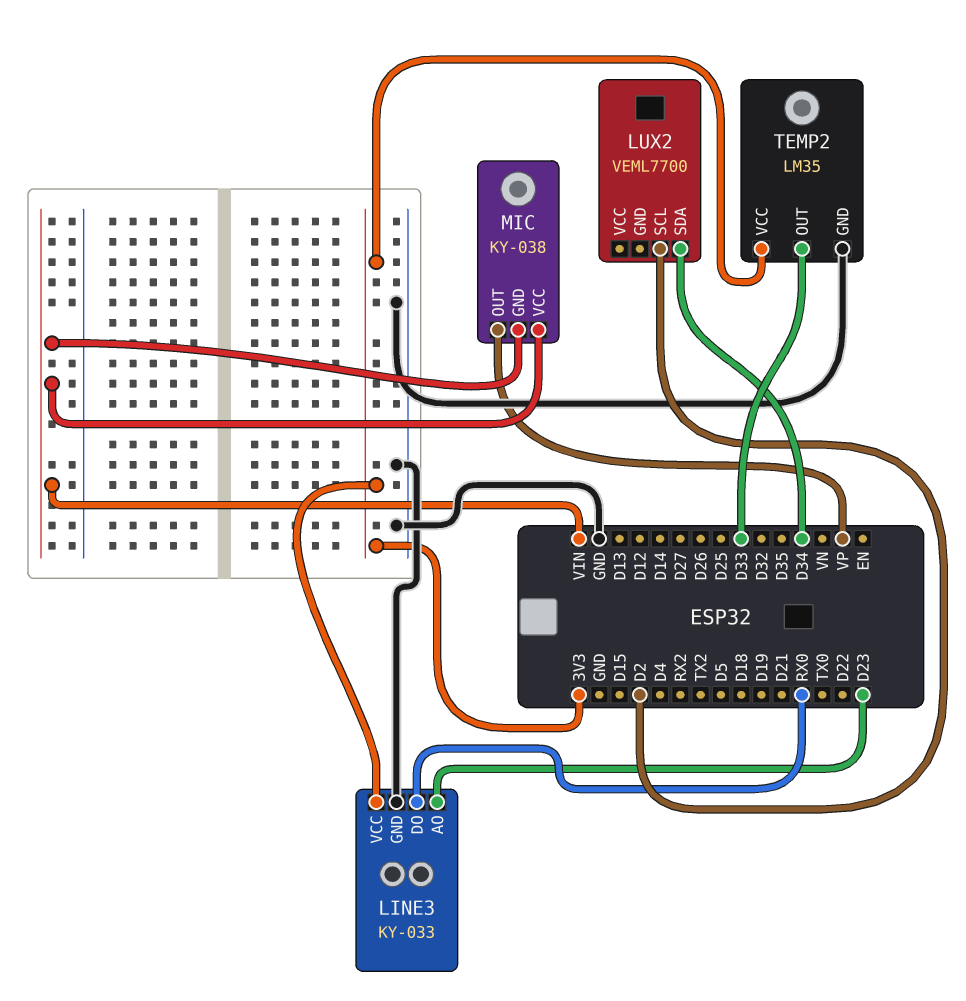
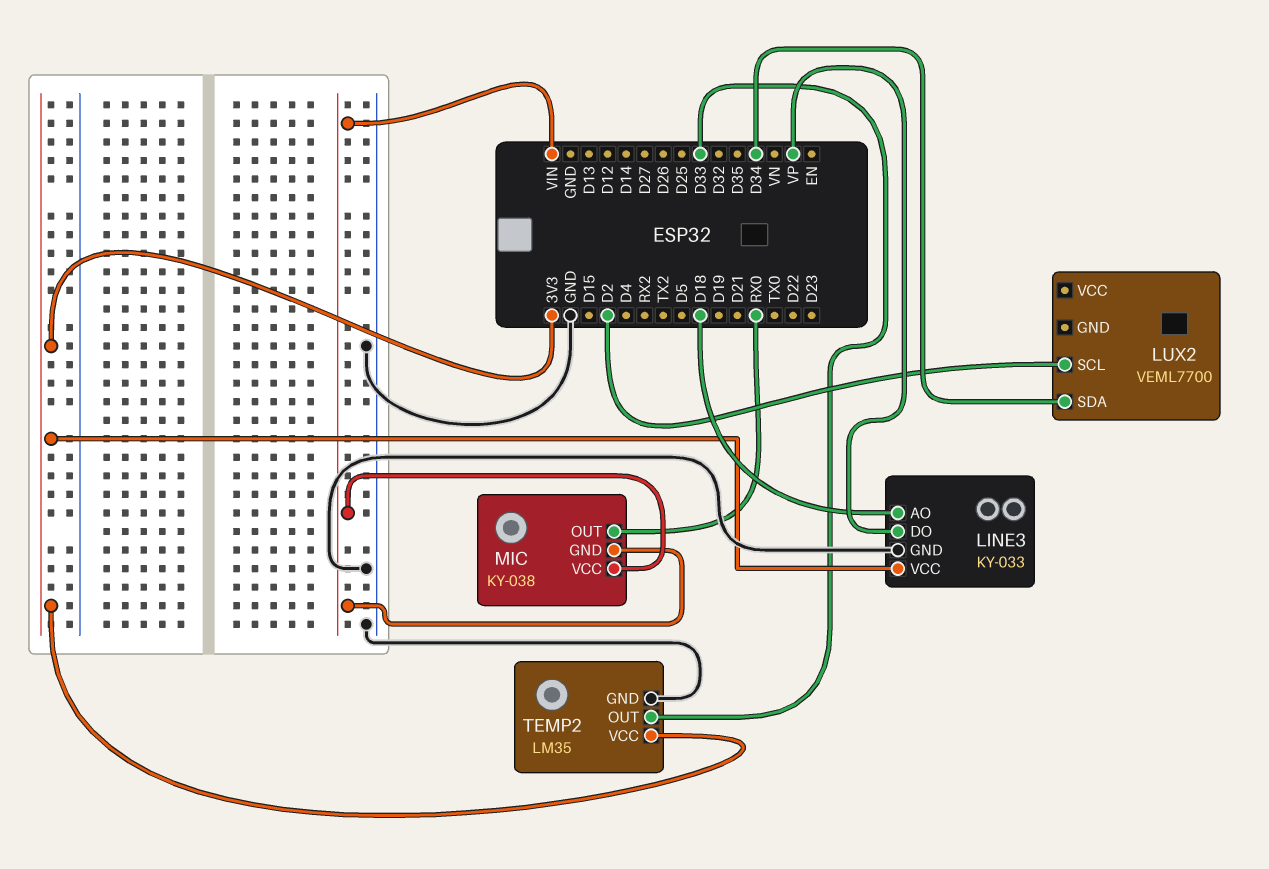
LINE3 pin AO: D23 -> D18
LINE3 pin DO: RX0 -> VP
MIC pin OUT: VP -> RX0

